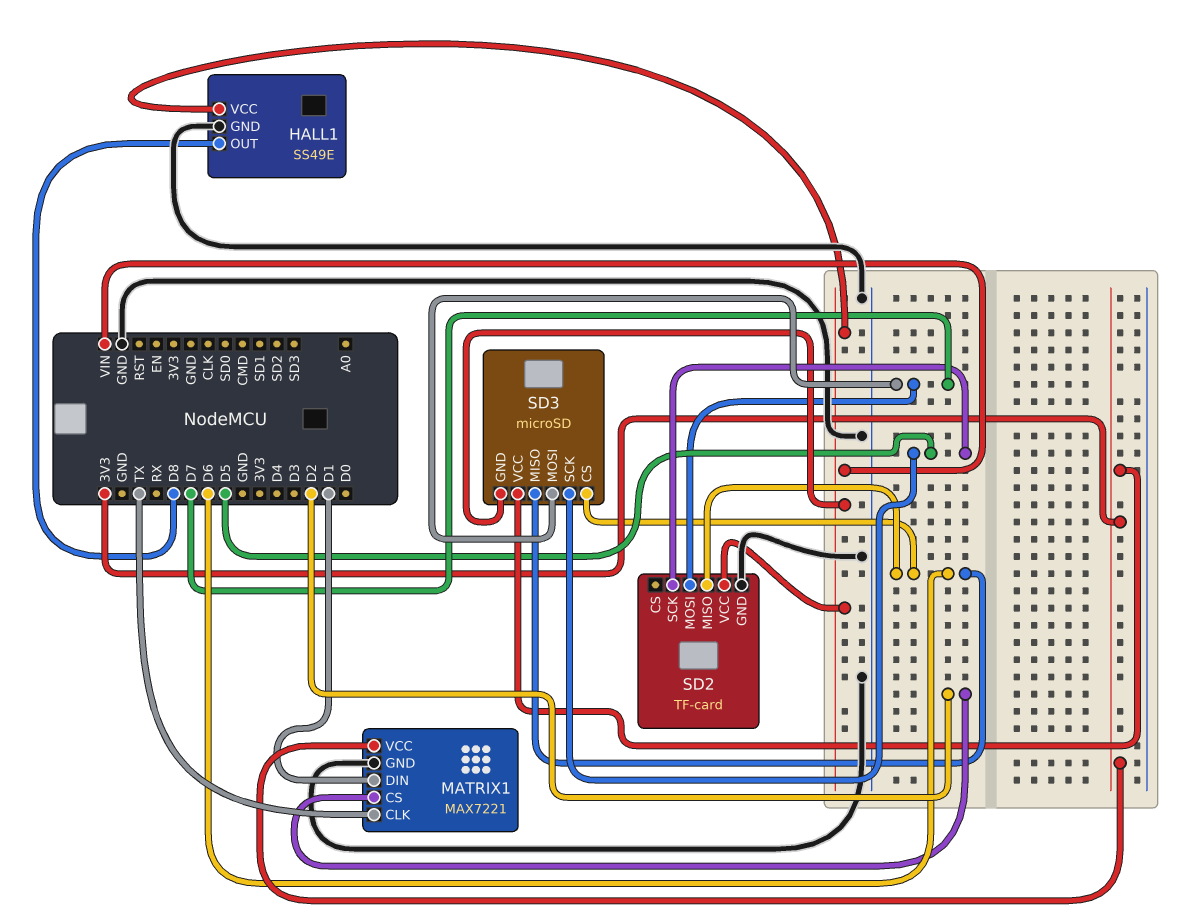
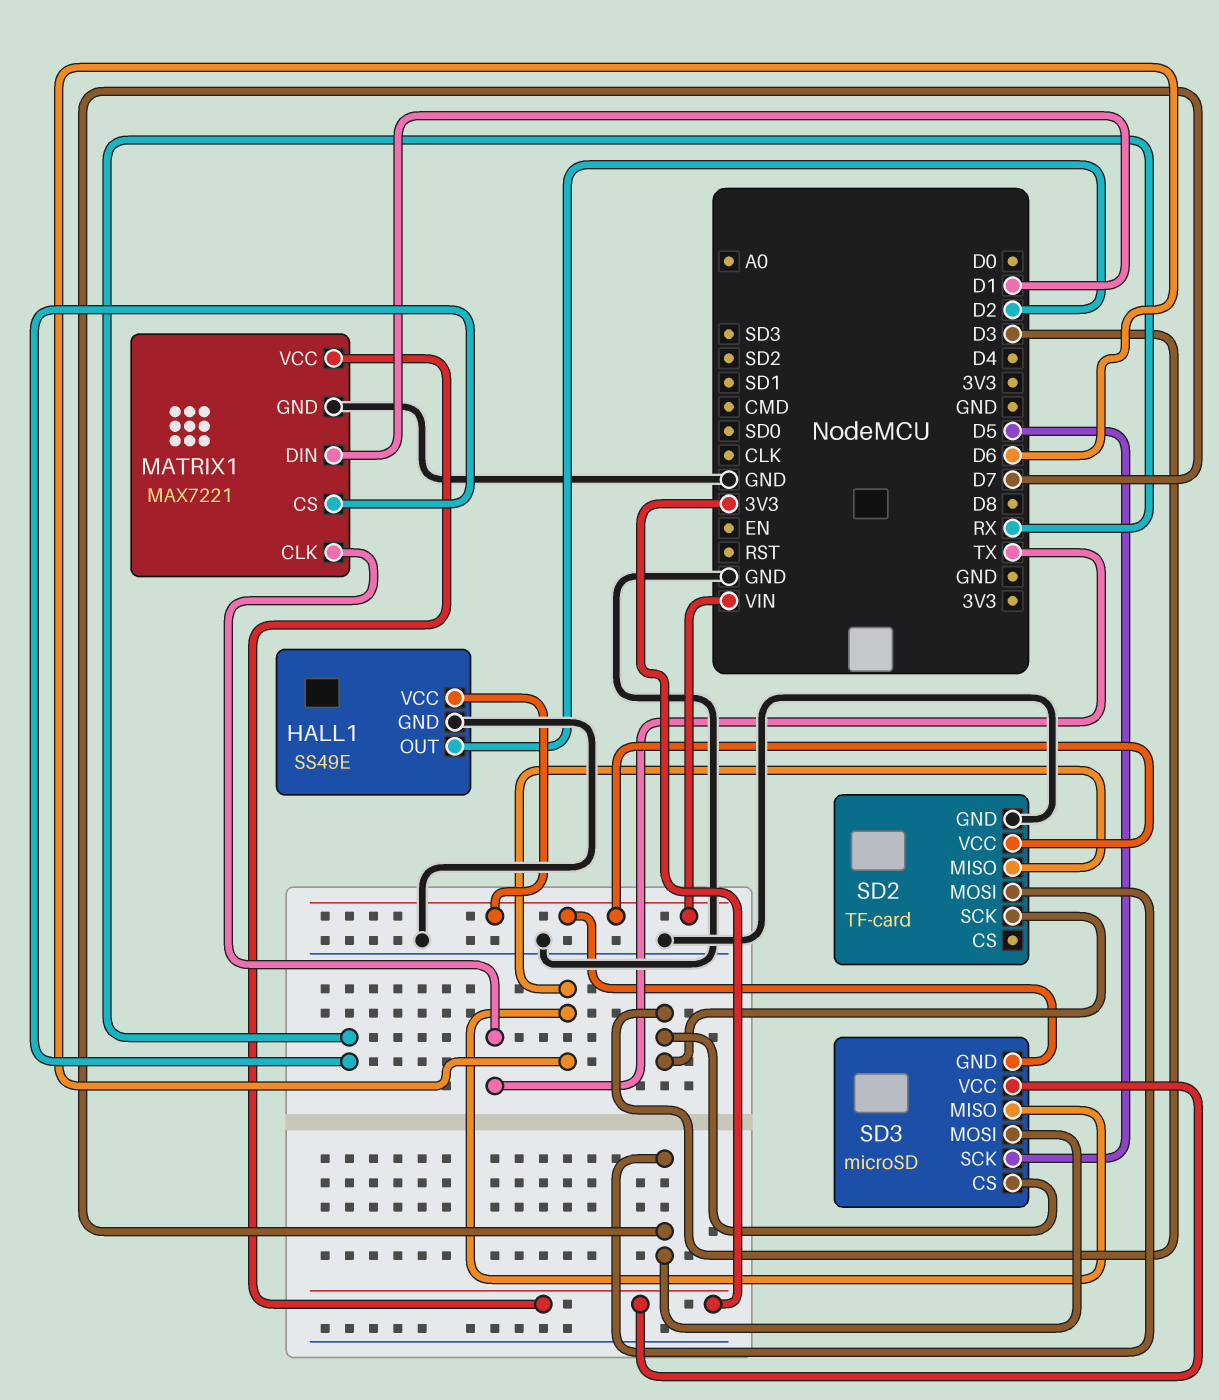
HALL1 pin OUT: D8 -> D2
MATRIX1 pin CS: D2 -> RX
SD2 pin SCK: D5 -> D3
SD3 pin CS: D6 -> D3

